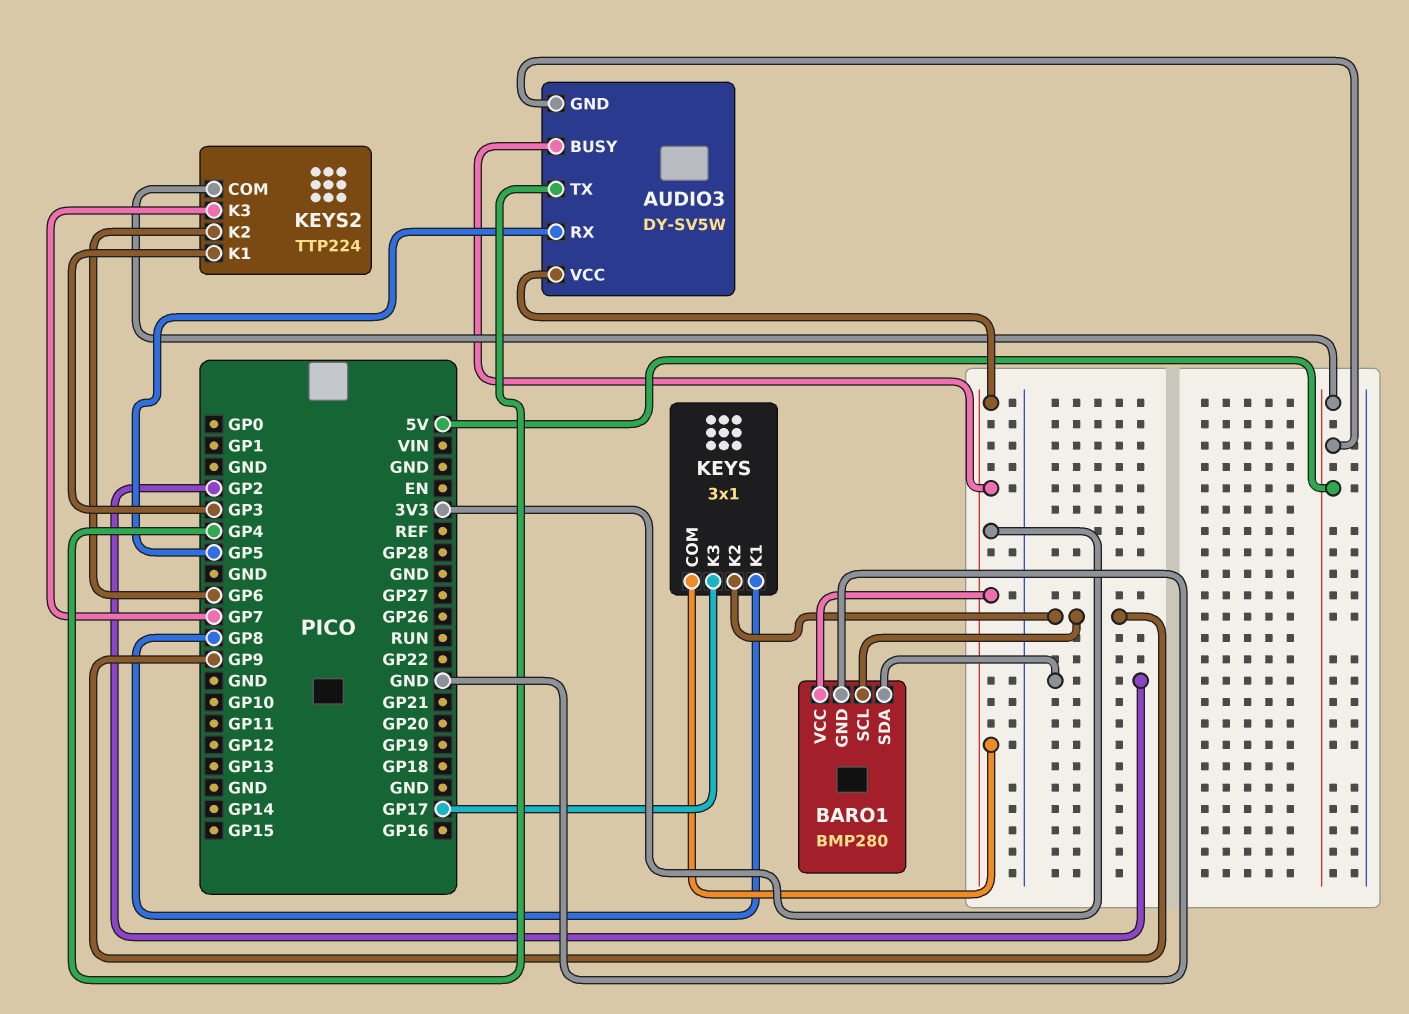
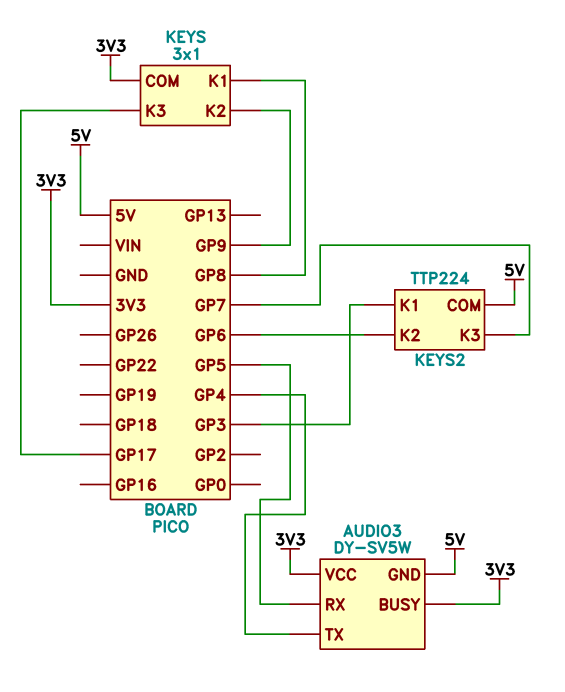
BARO1: BMP280 -> none
BARO1 pin GND: GND -> none
BARO1 pin SCL: GP9 -> none
BARO1 pin SDA: GP2 -> none
BARO1 pin VCC: 3V3 -> none

